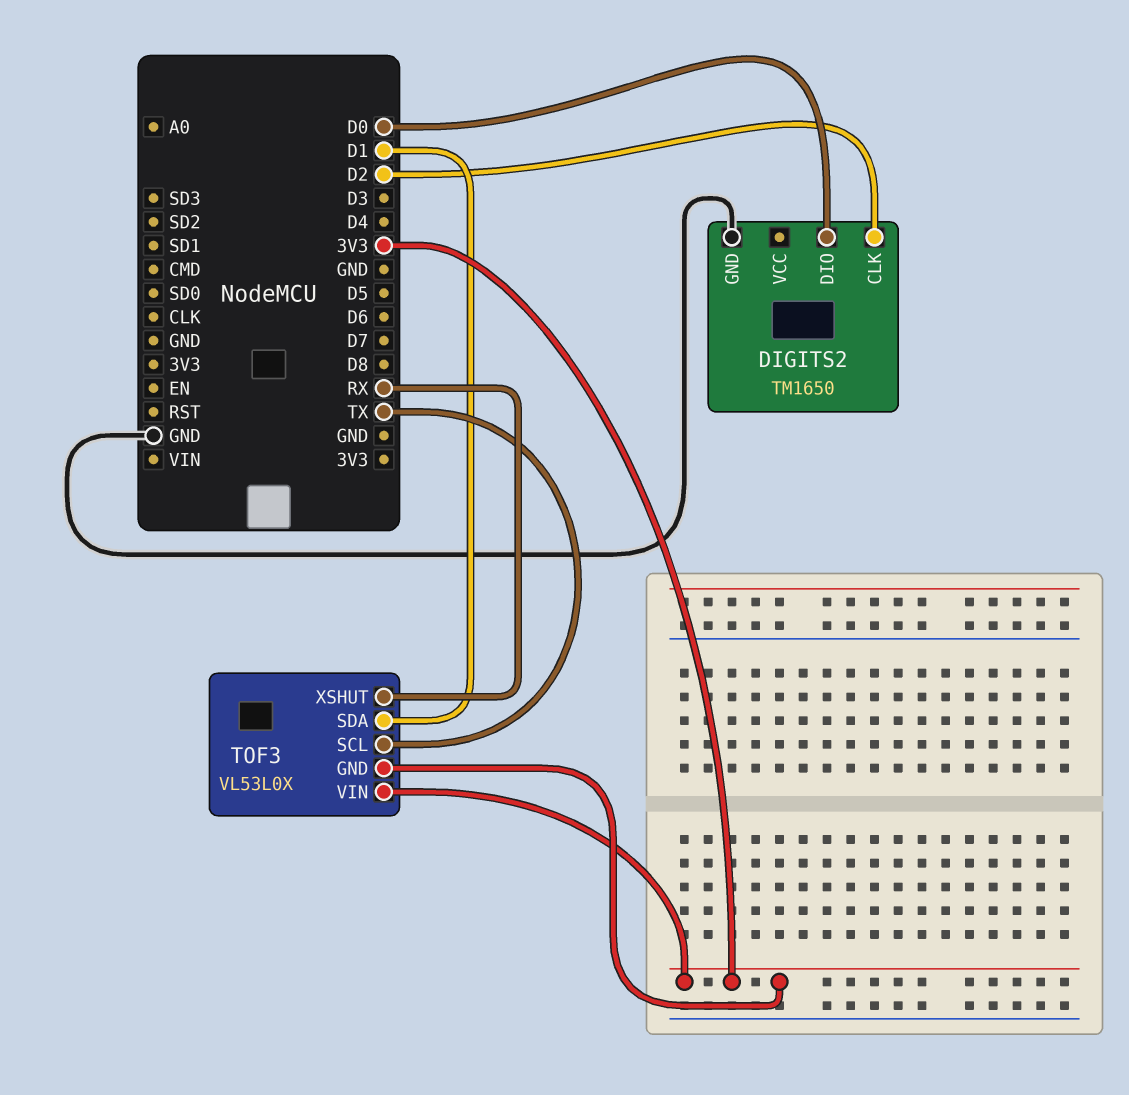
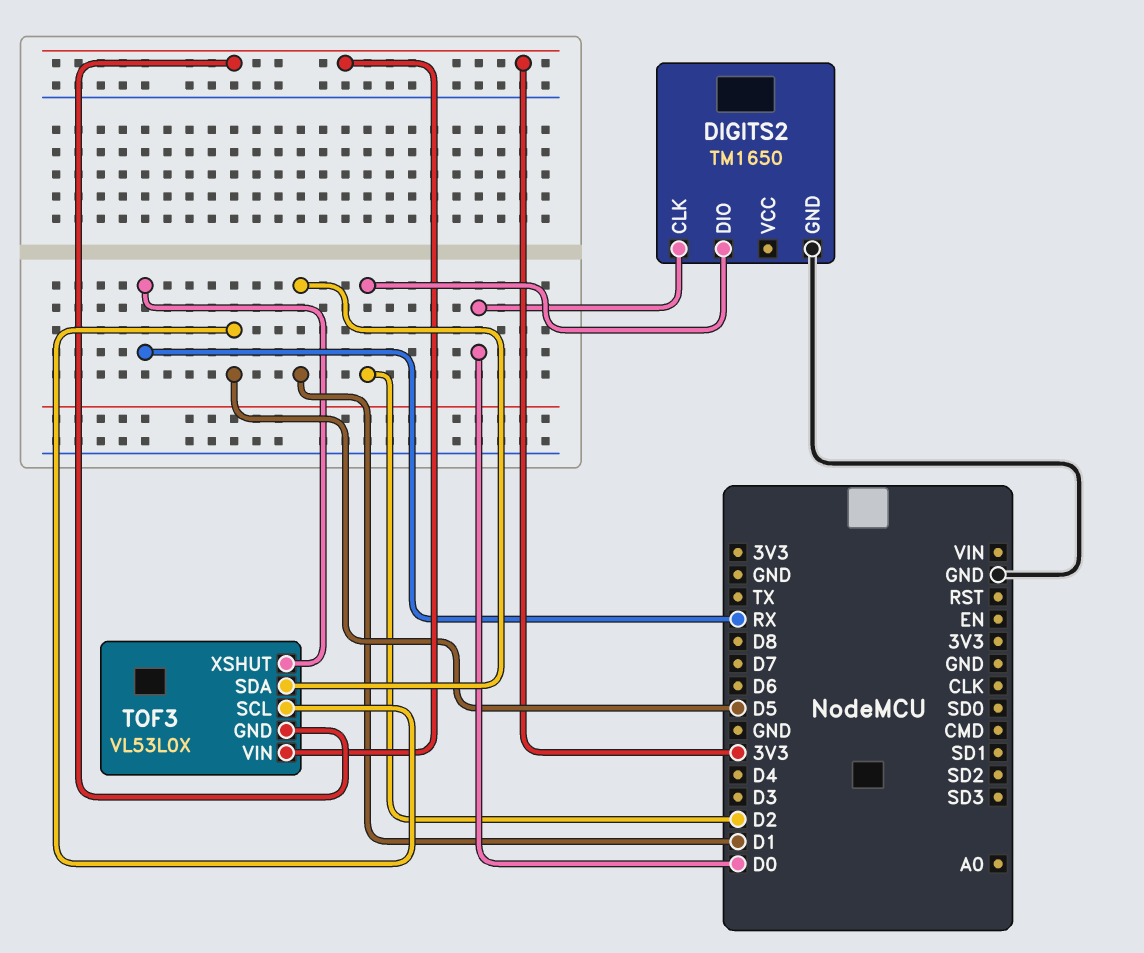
DIGITS2 pin CLK: D2 -> D0
DIGITS2 pin DIO: D0 -> D2
TOF3 pin SCL: TX -> D5

